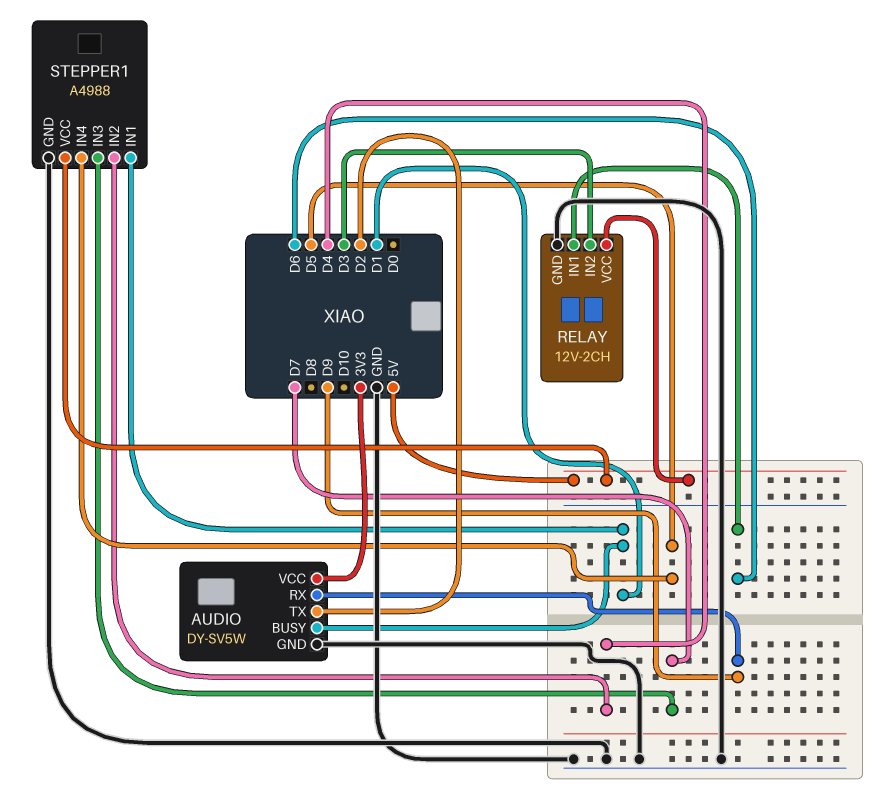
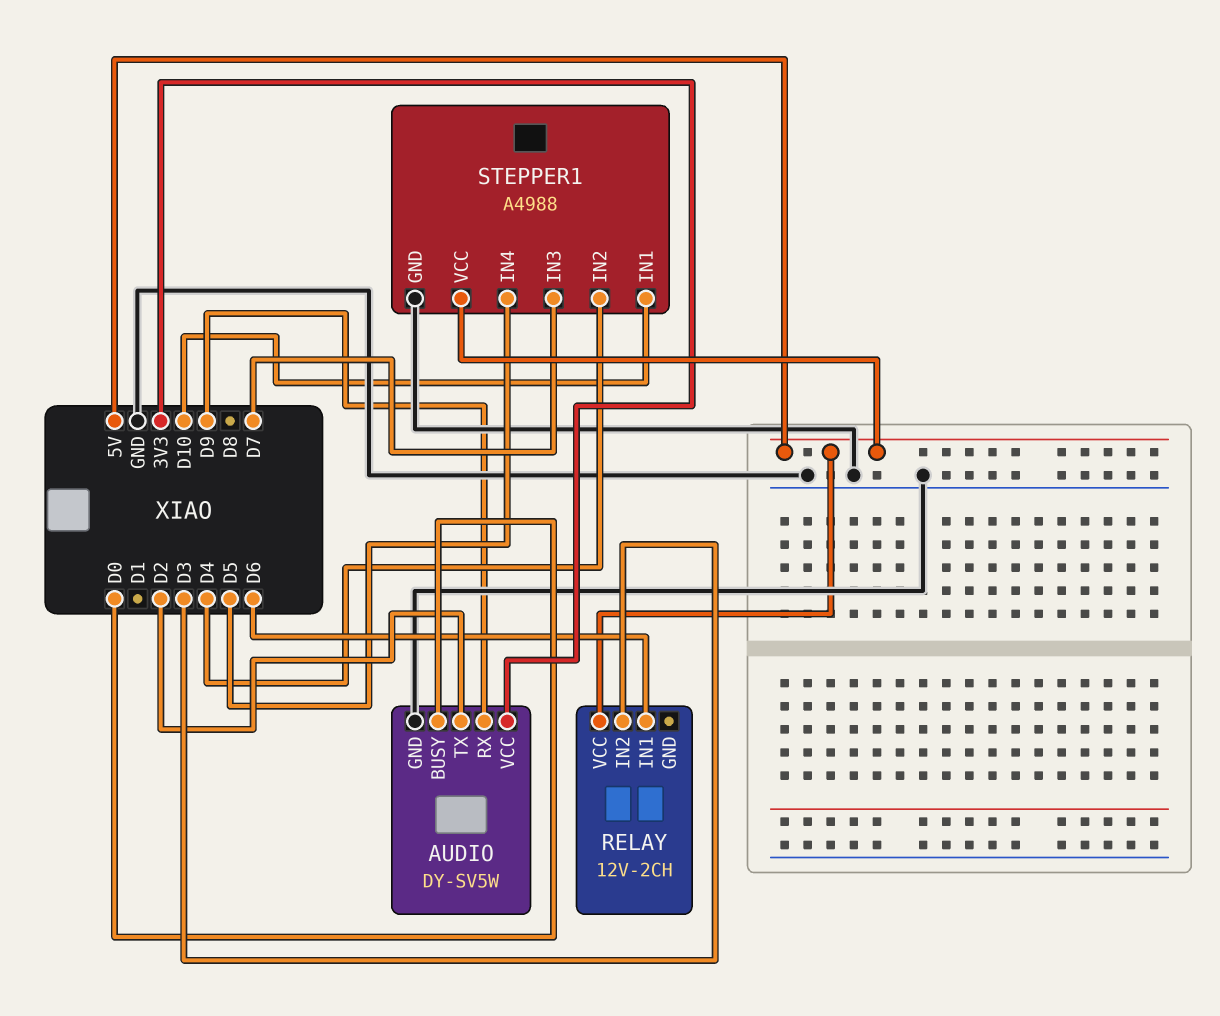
AUDIO pin BUSY: D1 -> D0
RELAY pin GND: GND -> none
STEPPER1 pin IN1: D1 -> D10

